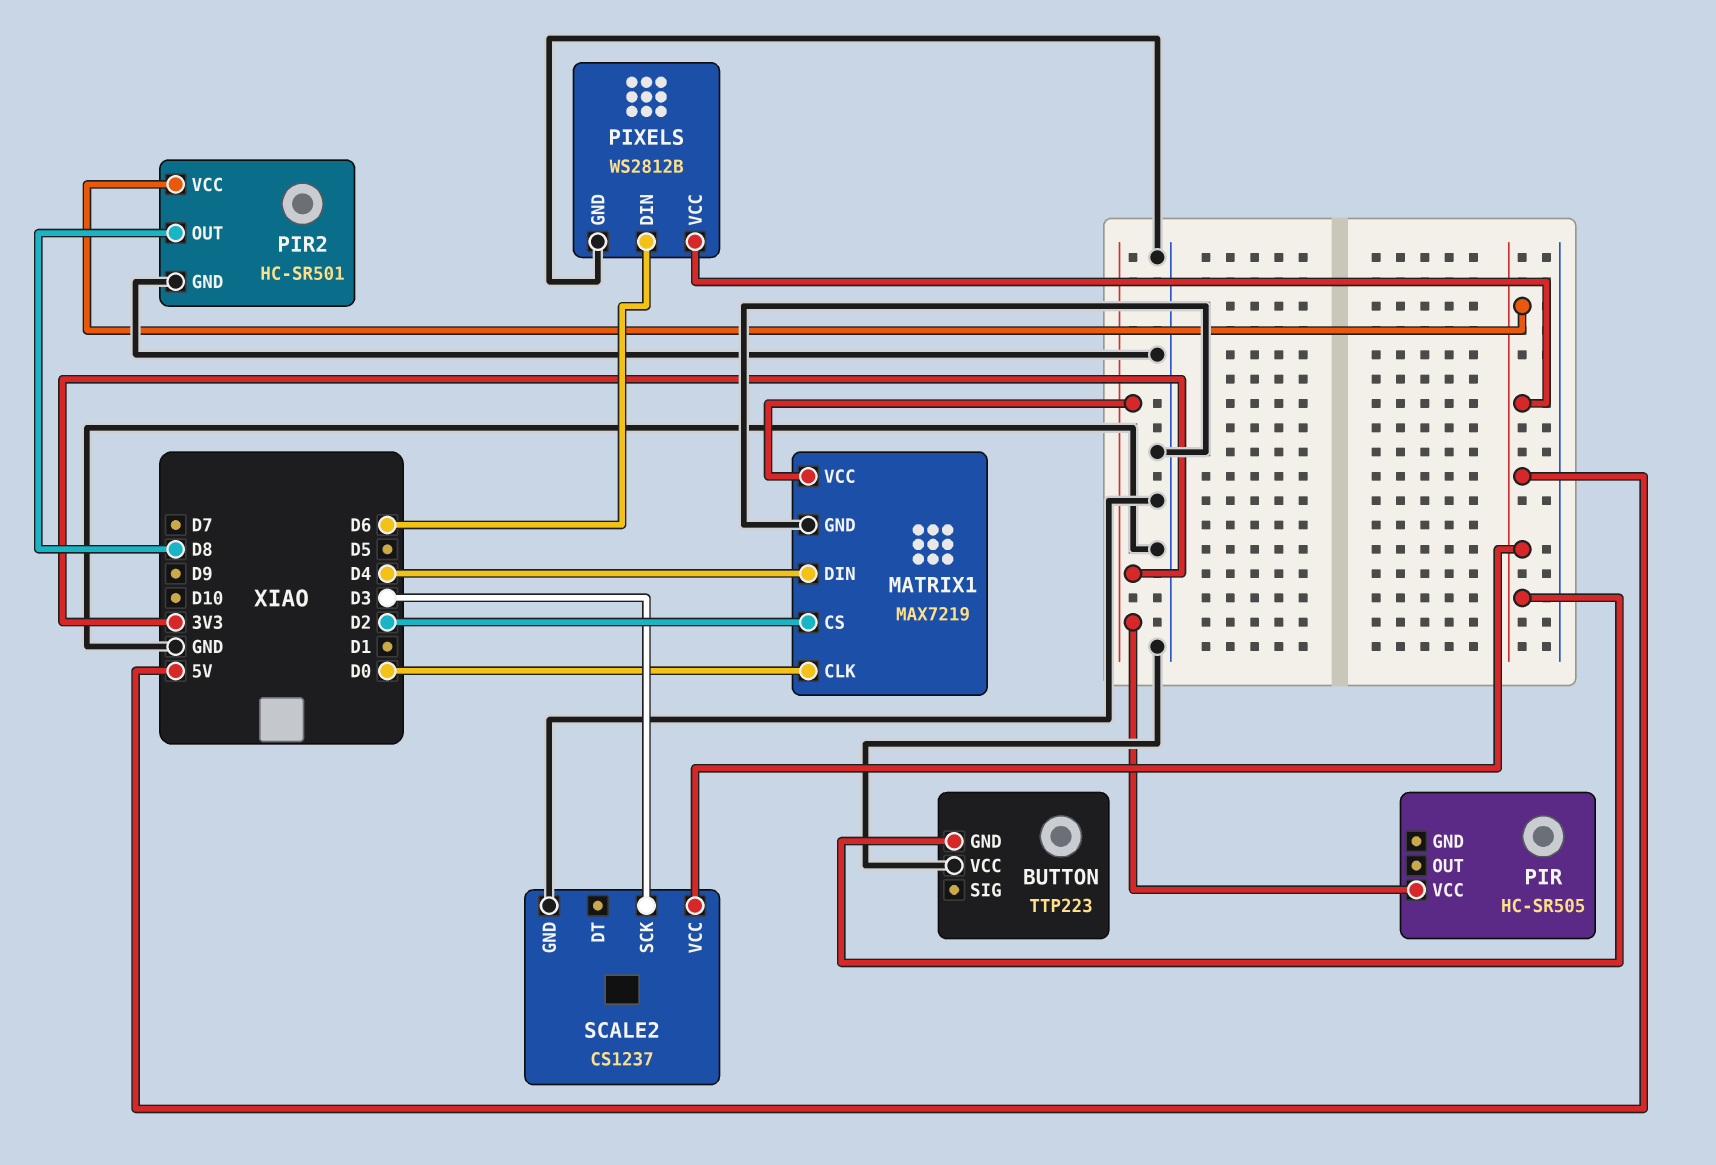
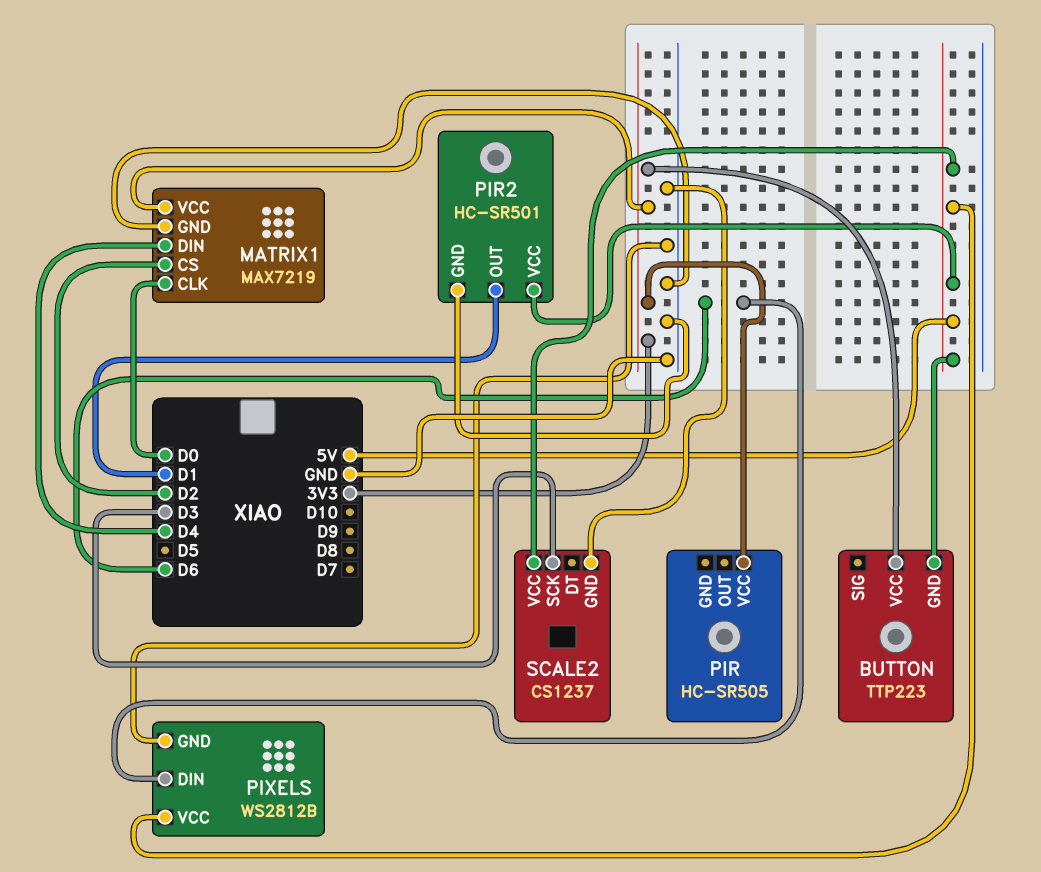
BUTTON pin VCC: GND -> 3V3
PIR2 pin OUT: D8 -> D1

